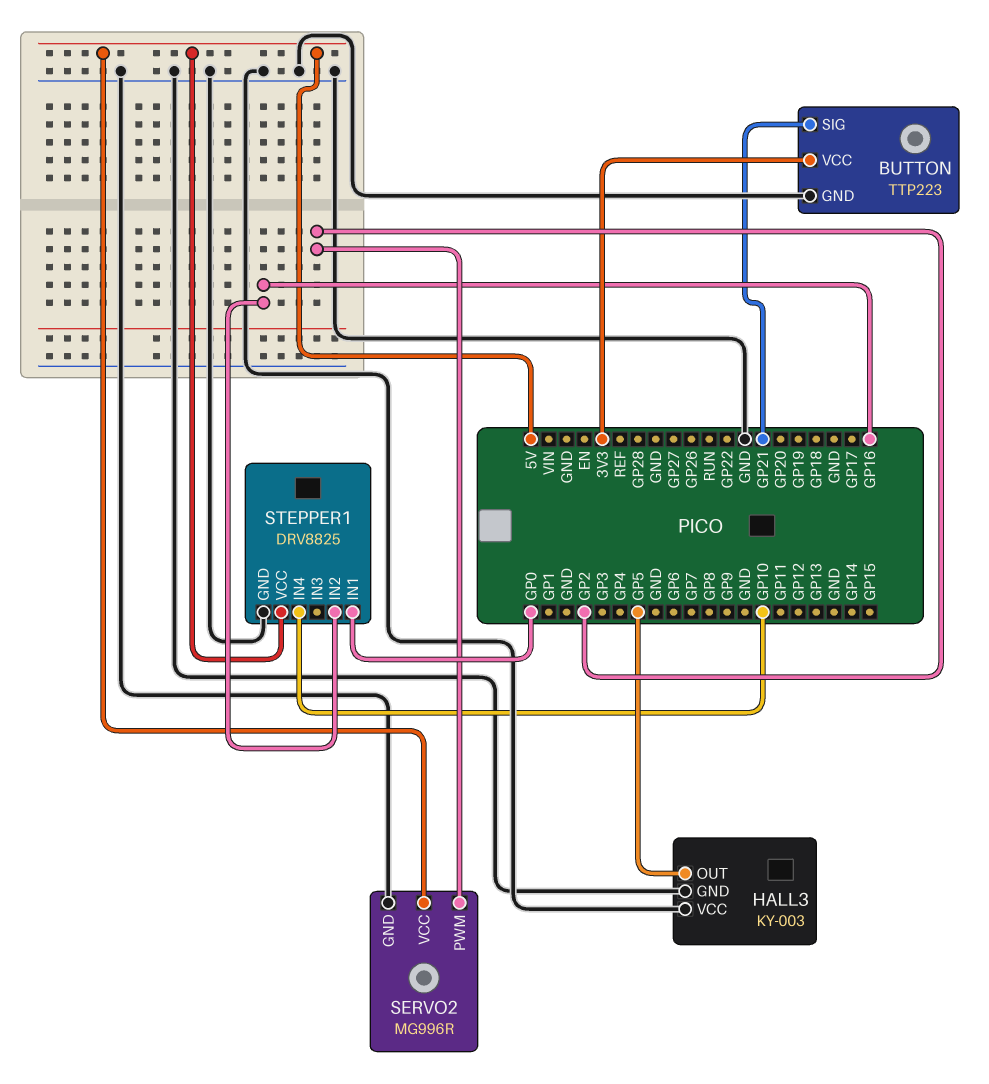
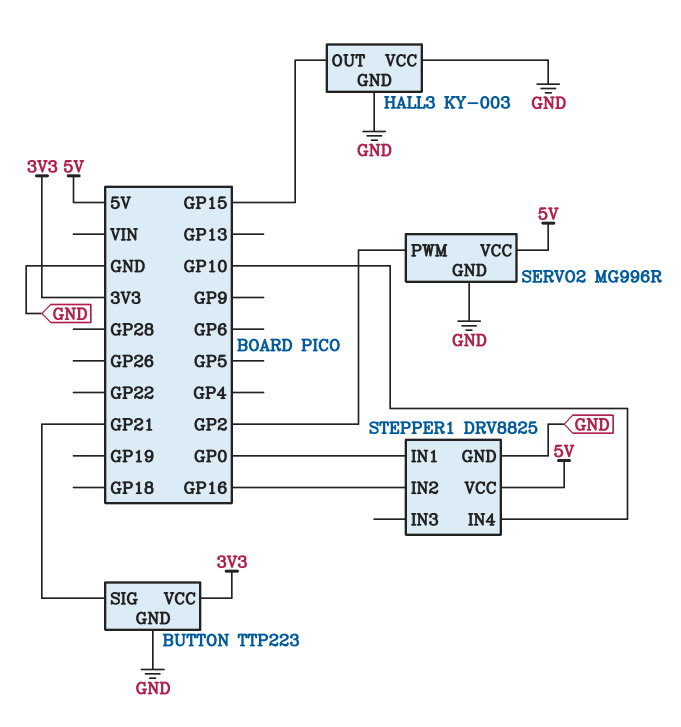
HALL3 pin OUT: GP5 -> GP15

